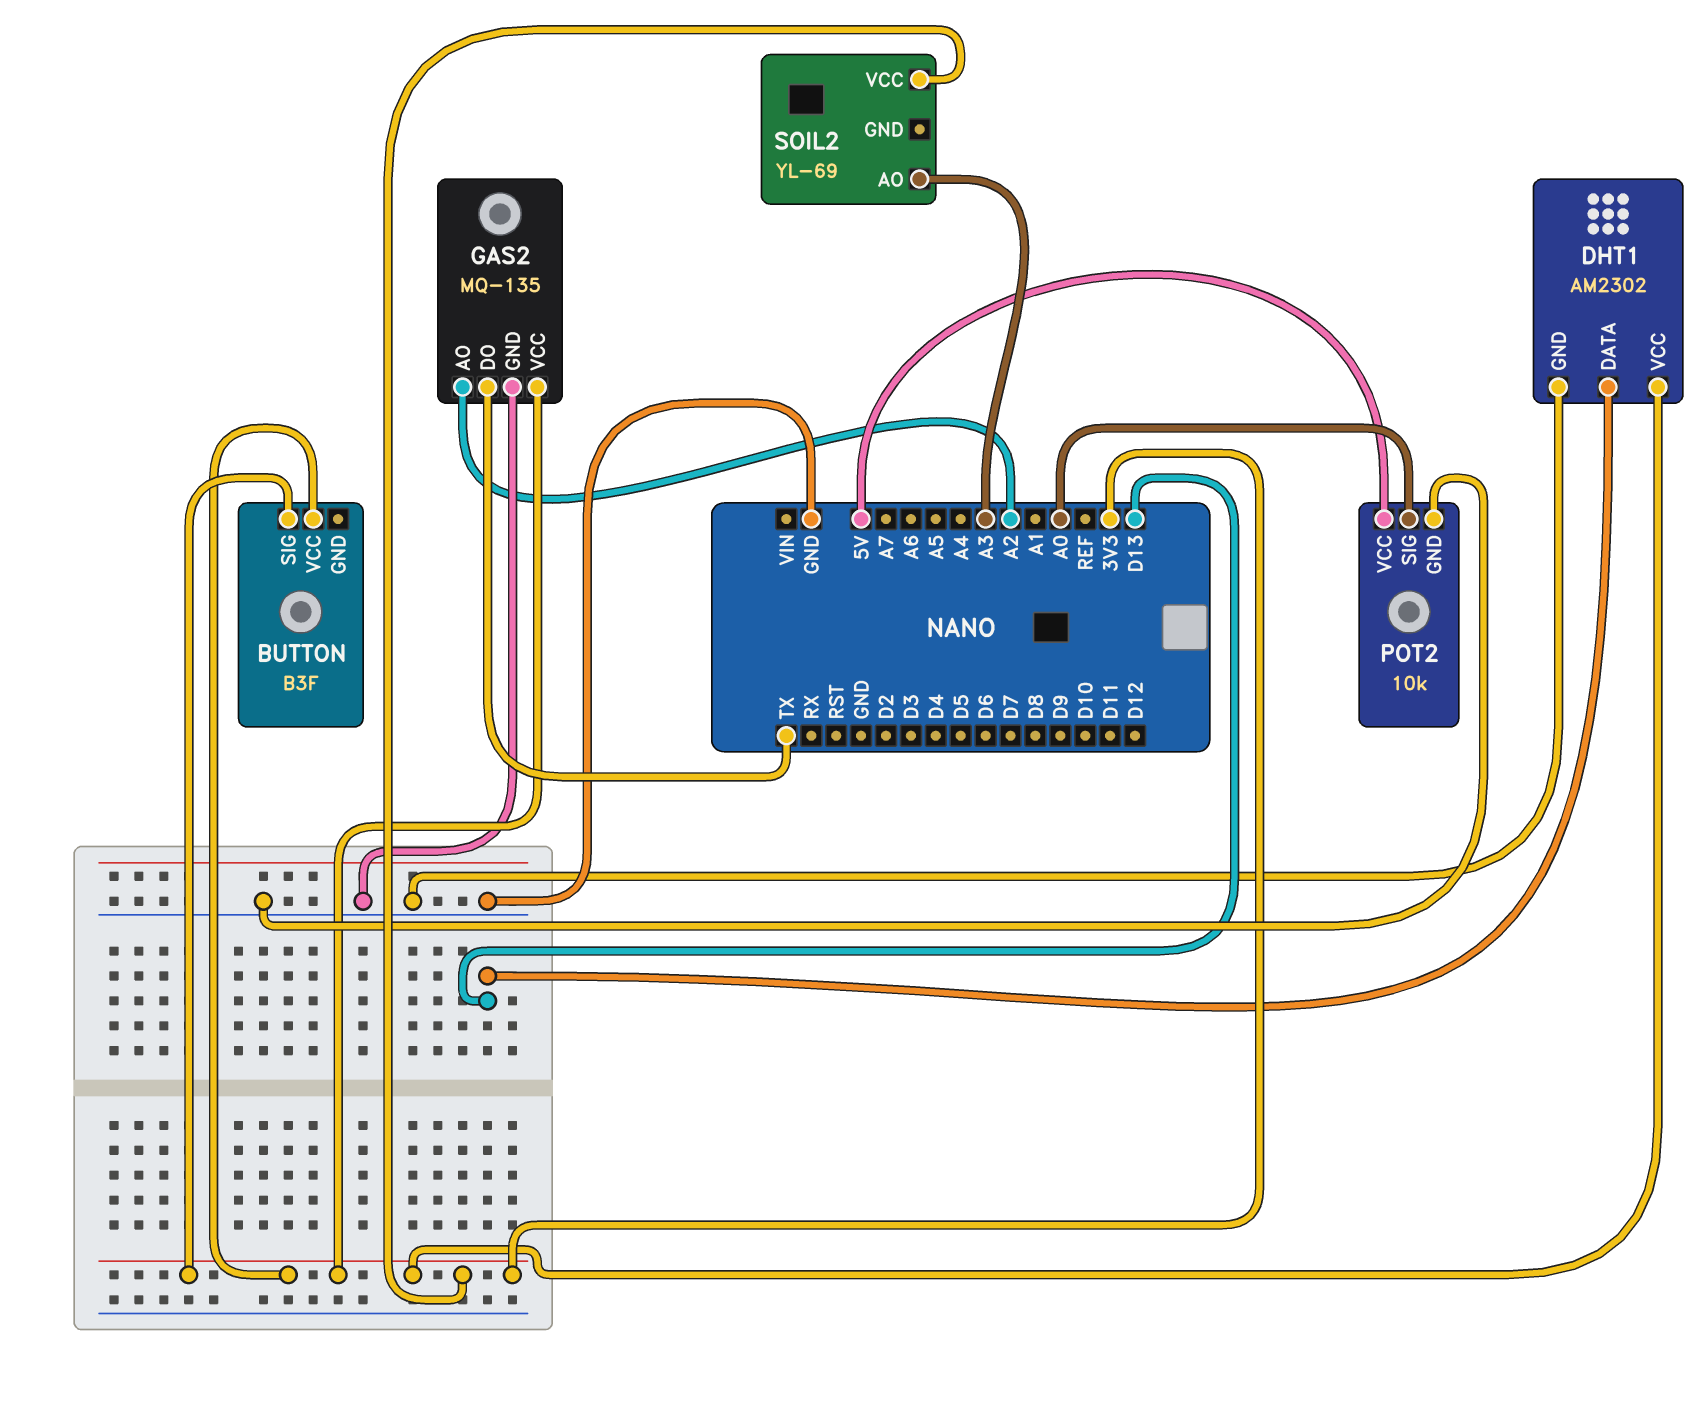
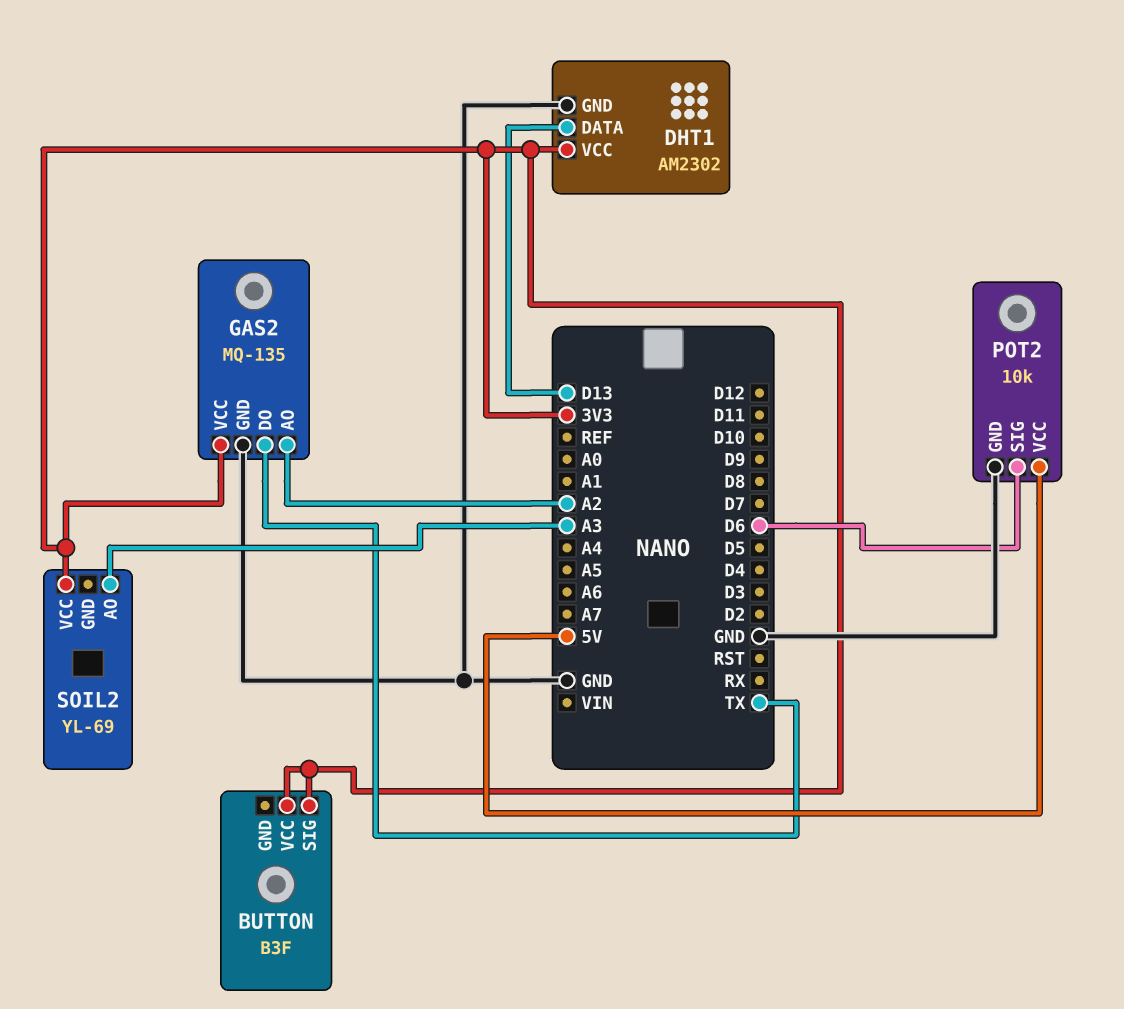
POT2 pin SIG: A0 -> D6

